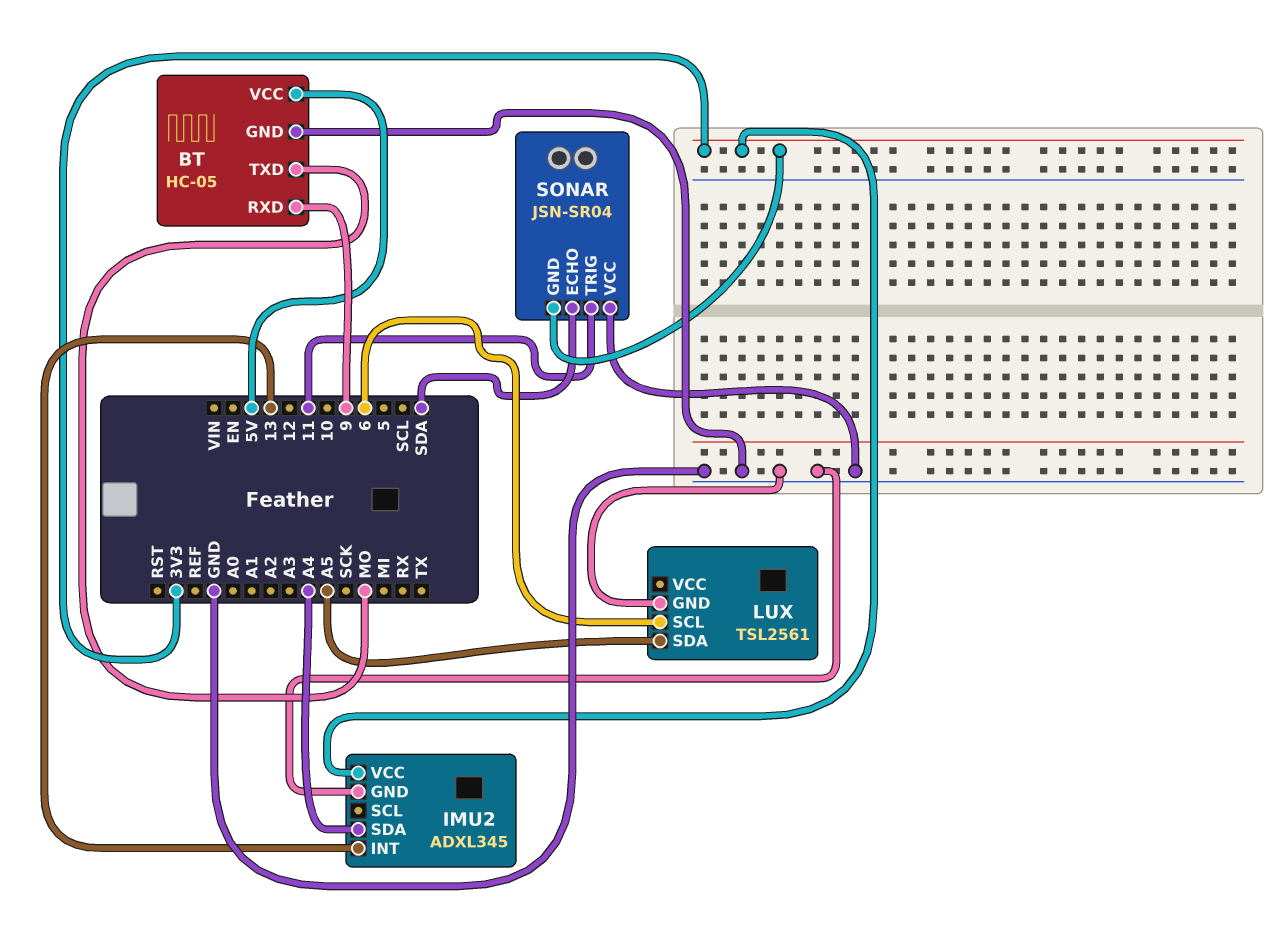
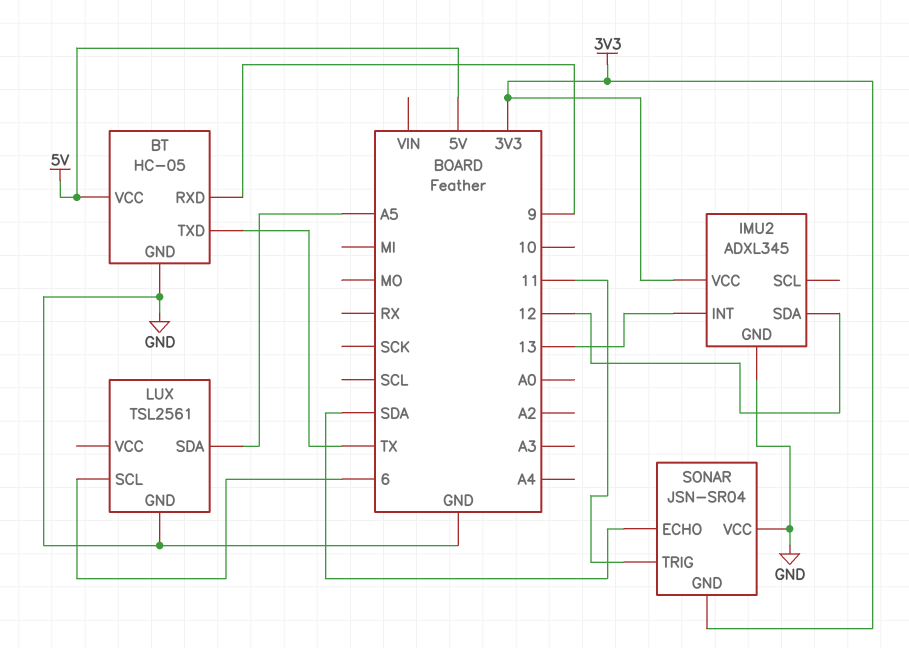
BT pin TXD: MO -> TX
IMU2 pin SDA: A4 -> 12

